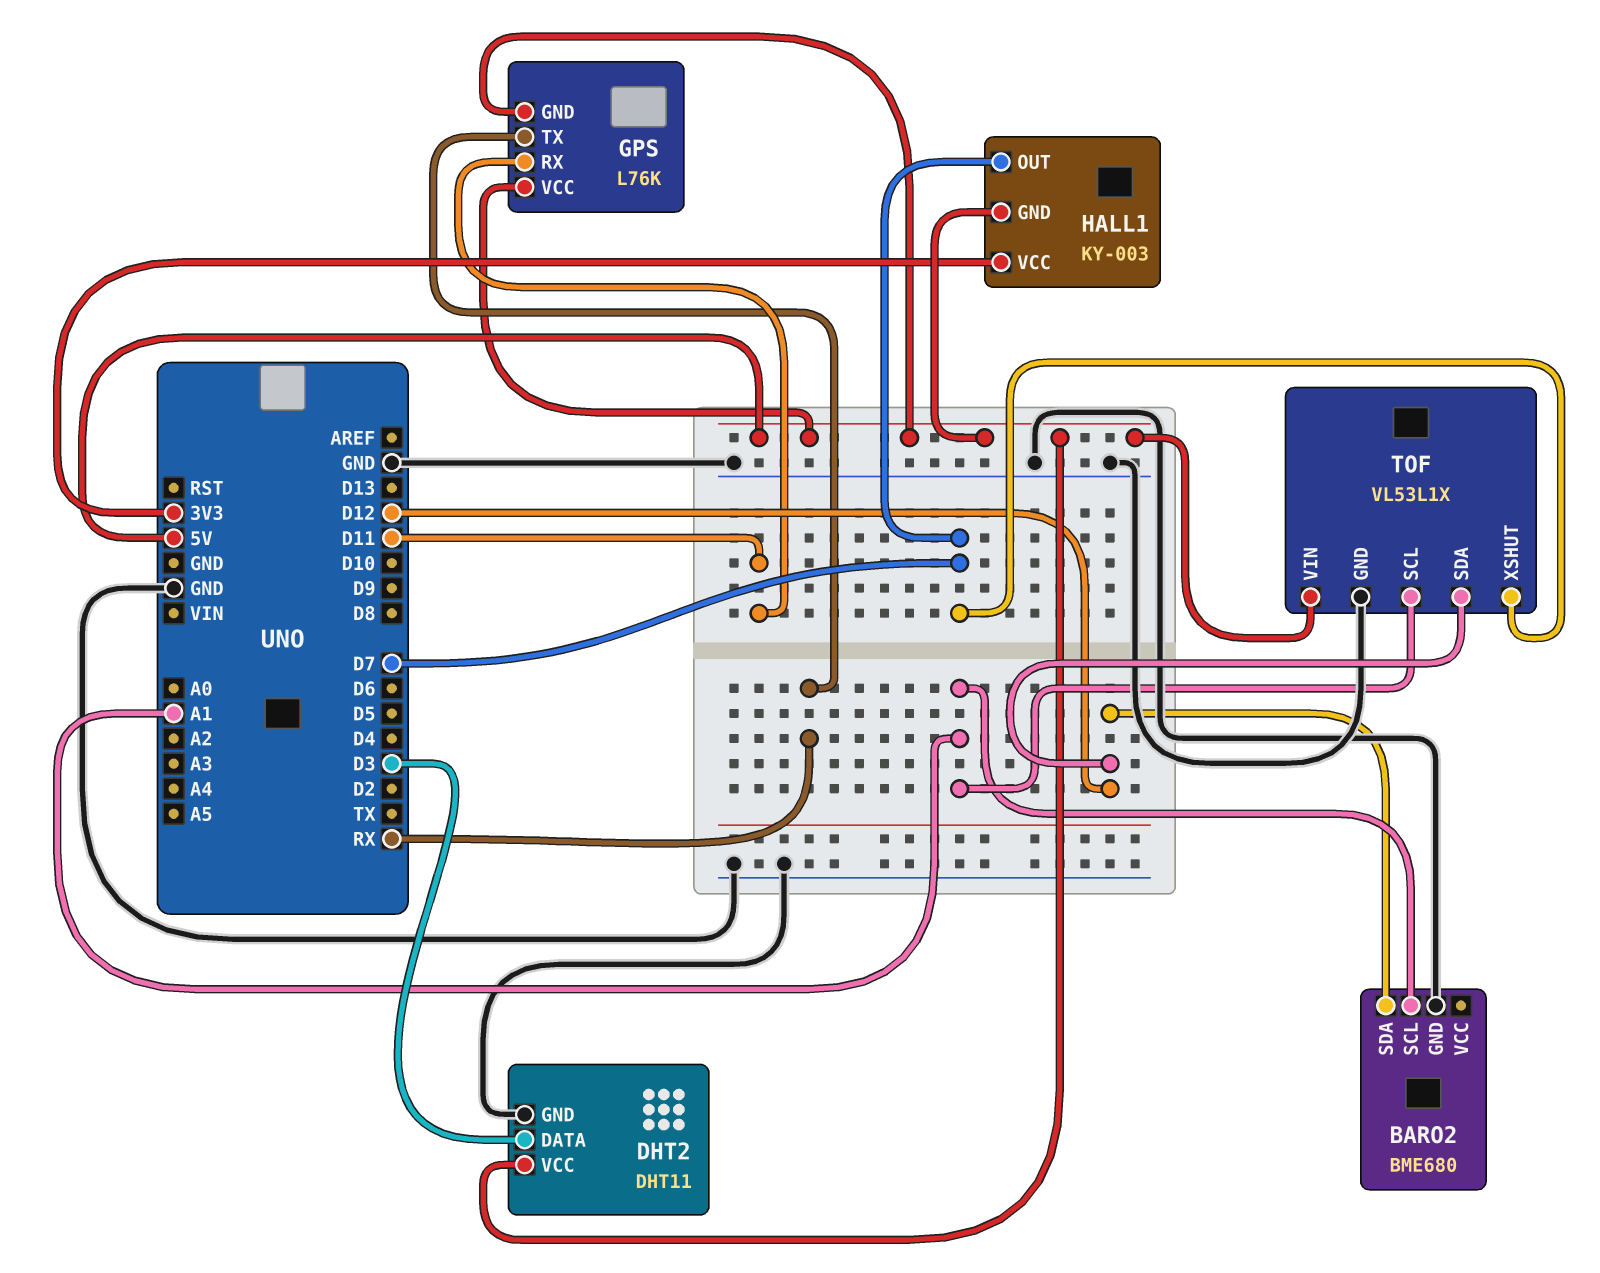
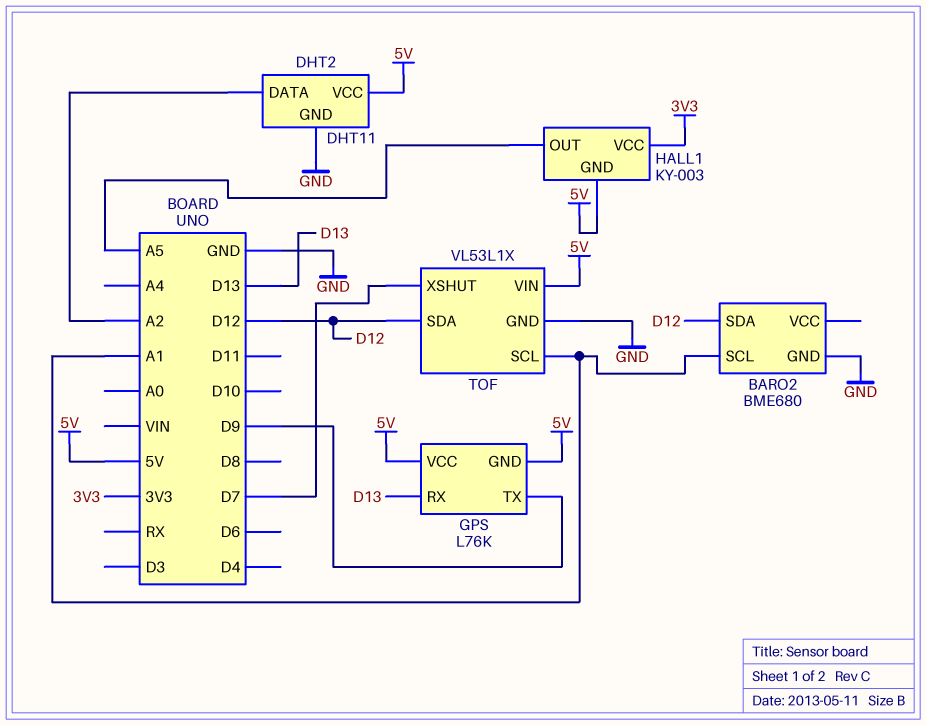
DHT2 pin DATA: D3 -> A2
GPS pin RX: D11 -> D13
GPS pin TX: RX -> D9
HALL1 pin OUT: D7 -> A5

